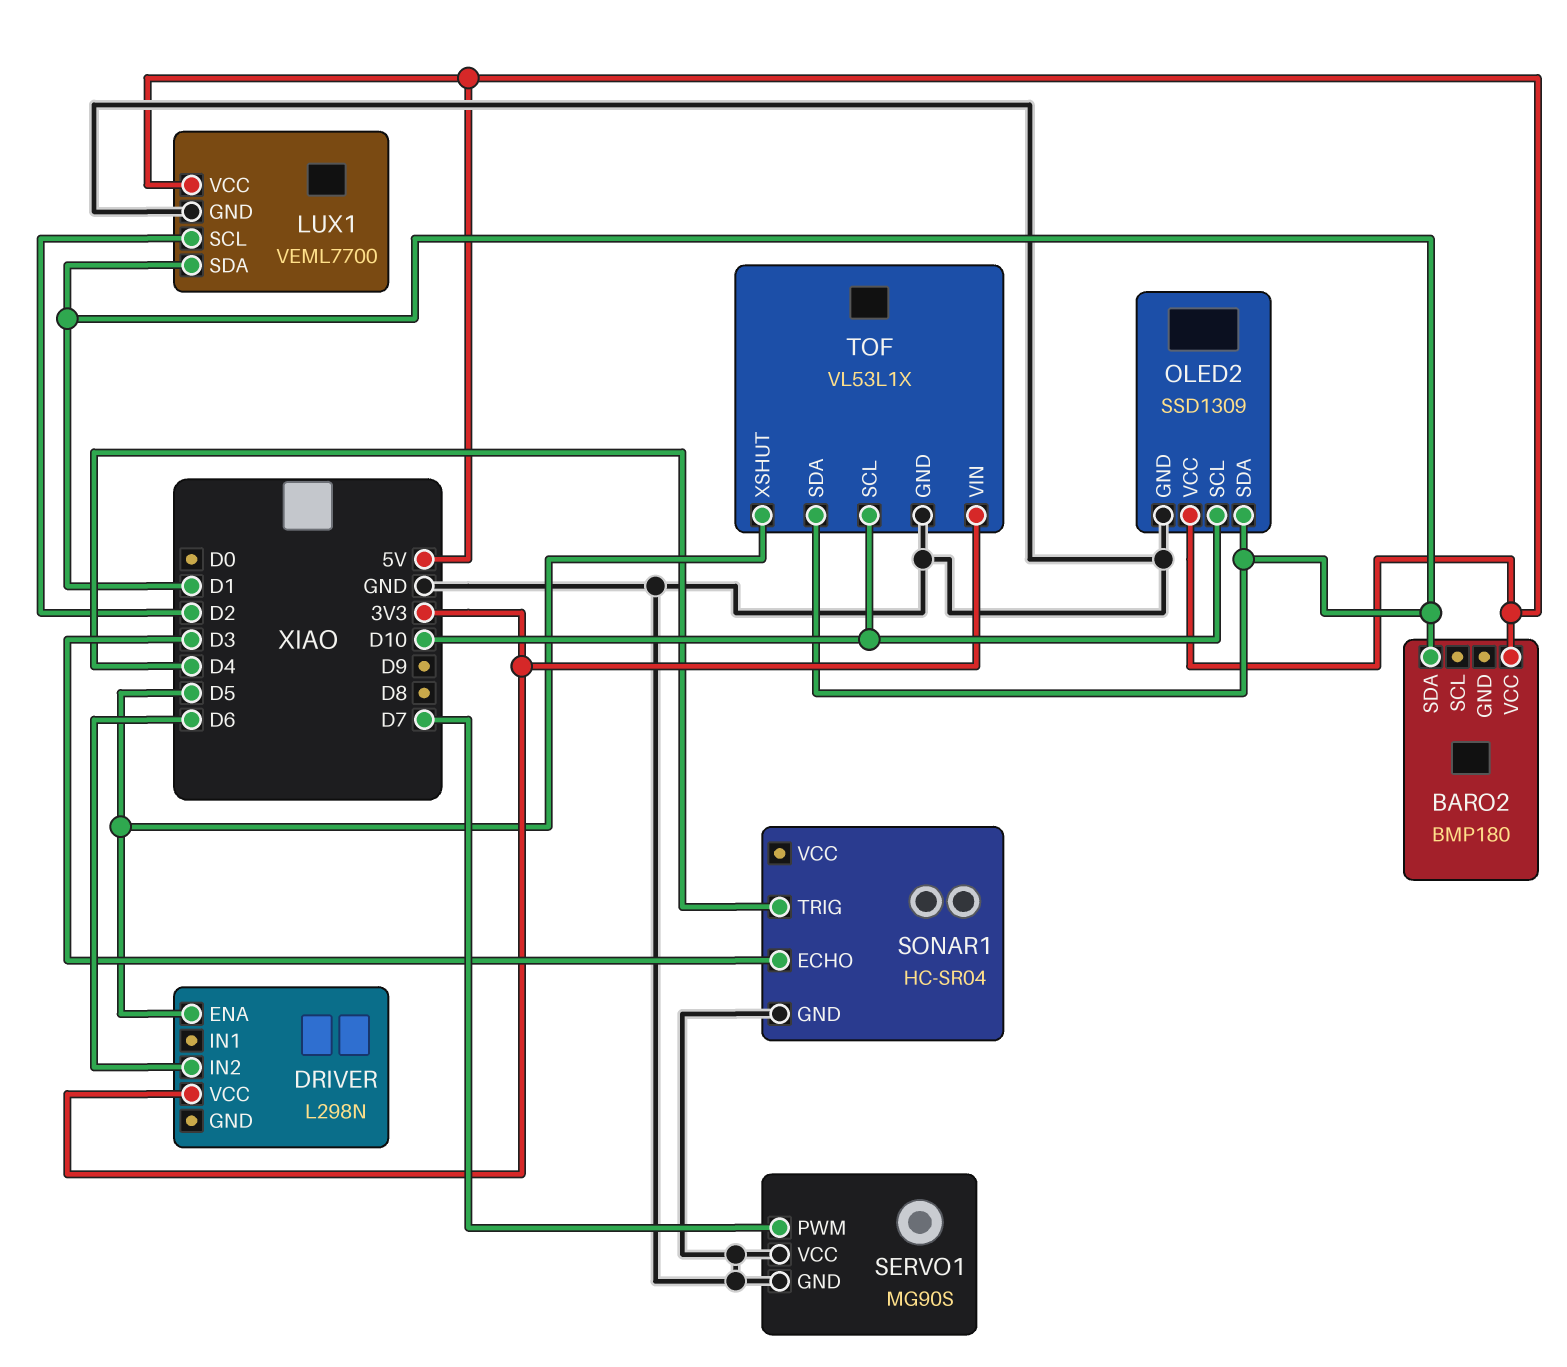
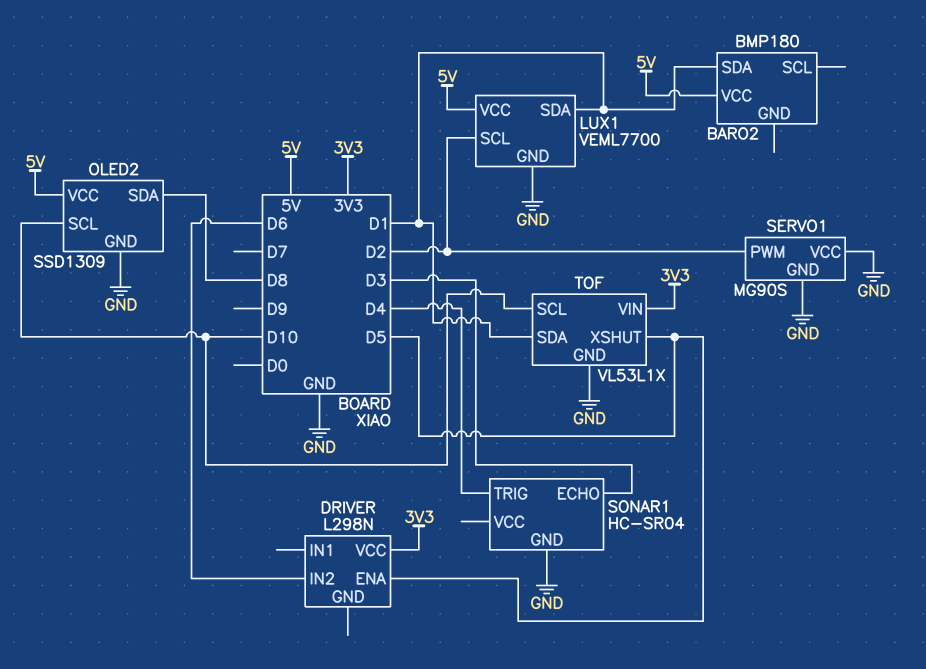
OLED2 pin SDA: D1 -> D8
SERVO1 pin PWM: D7 -> D2

